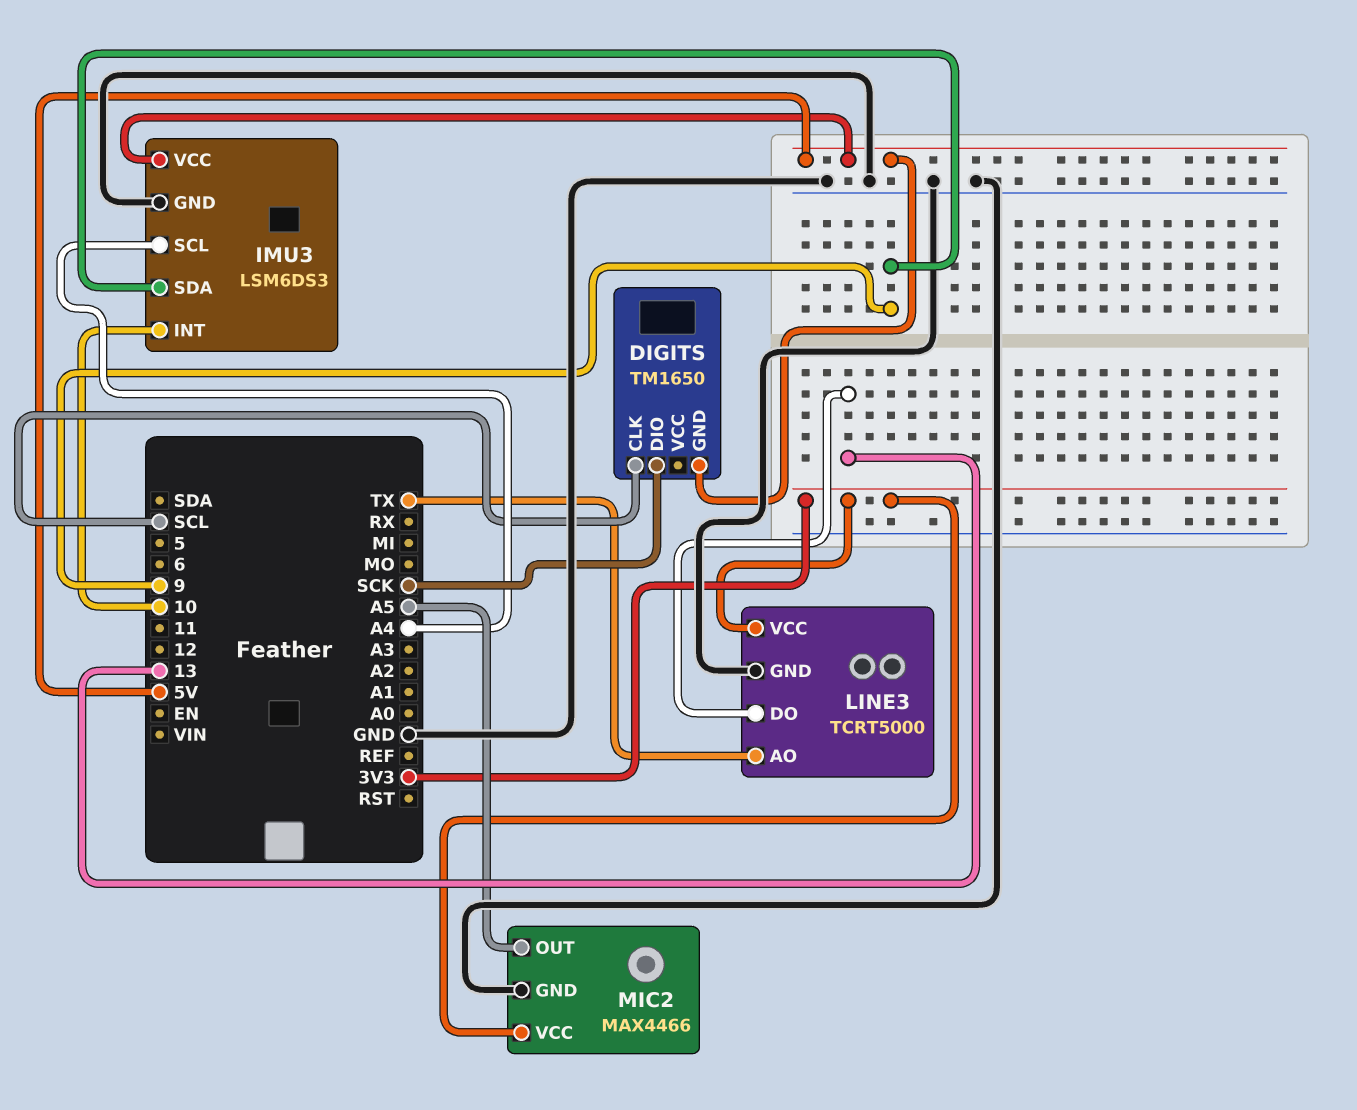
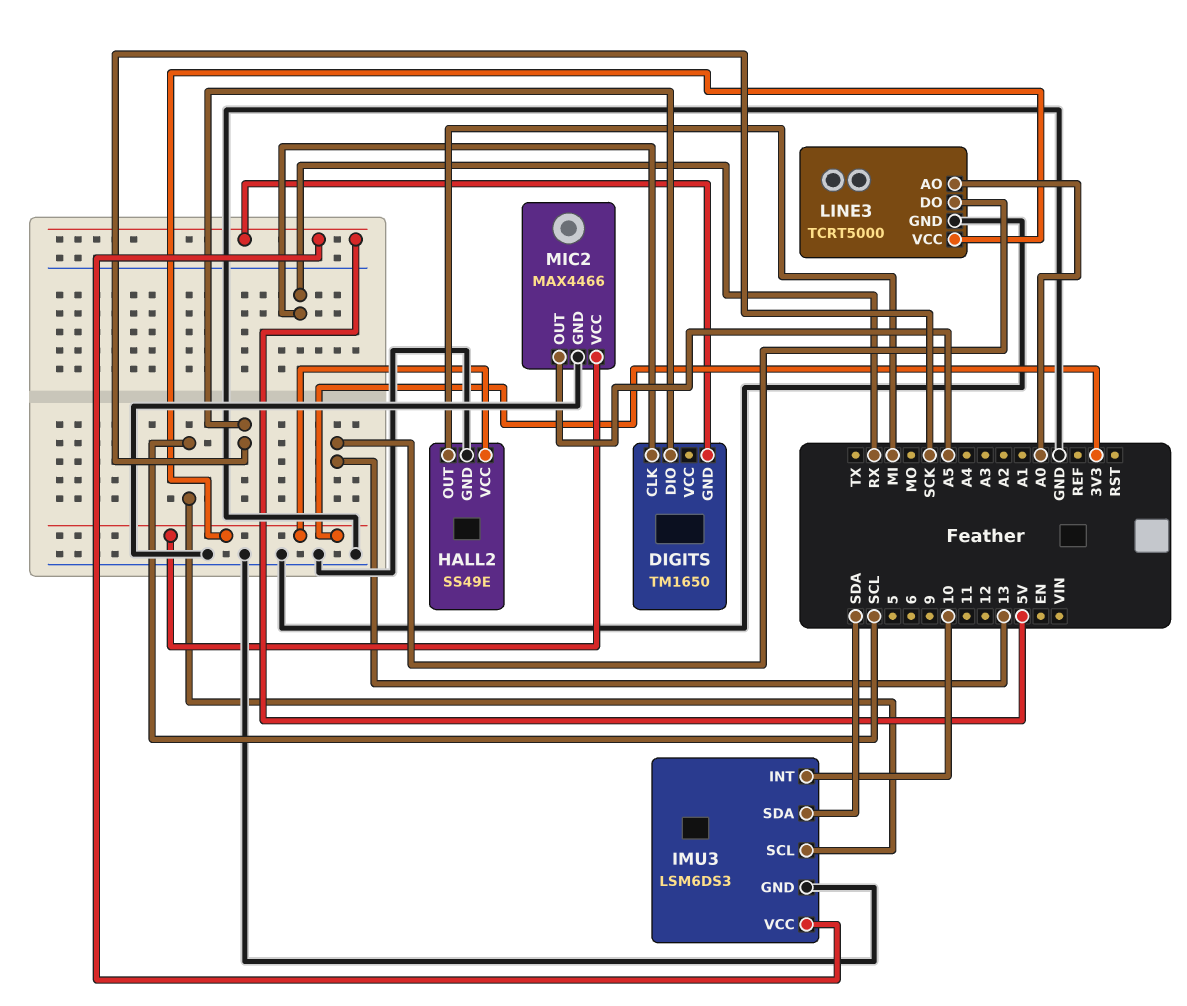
DIGITS pin CLK: SCL -> RX
HALL2: none -> SS49E
HALL2 pin GND: none -> GND
HALL2 pin OUT: none -> MI
HALL2 pin VCC: none -> 3V3
IMU3 pin SCL: A4 -> SCL
IMU3 pin SDA: 9 -> SDA
LINE3 pin AO: TX -> A0

